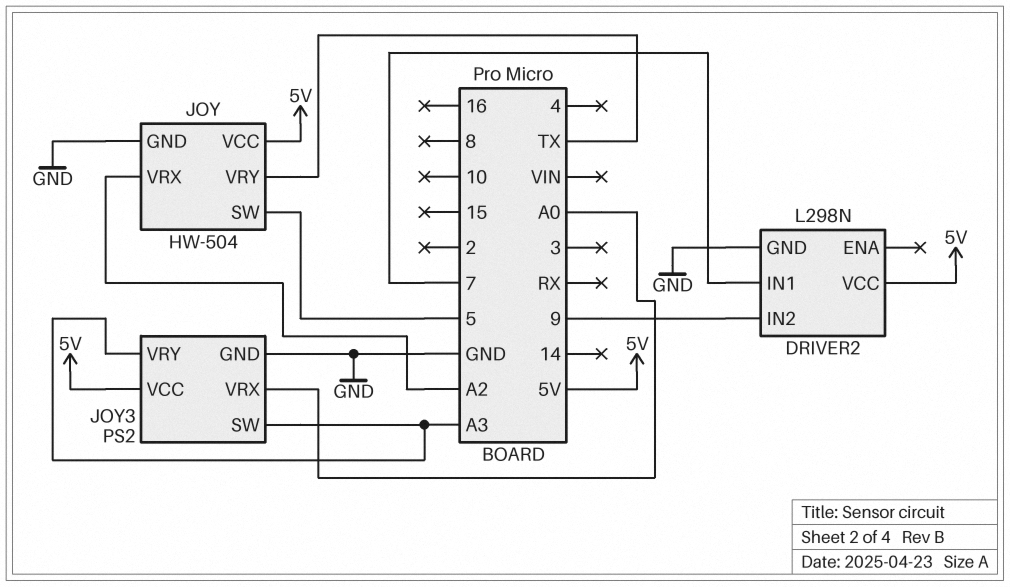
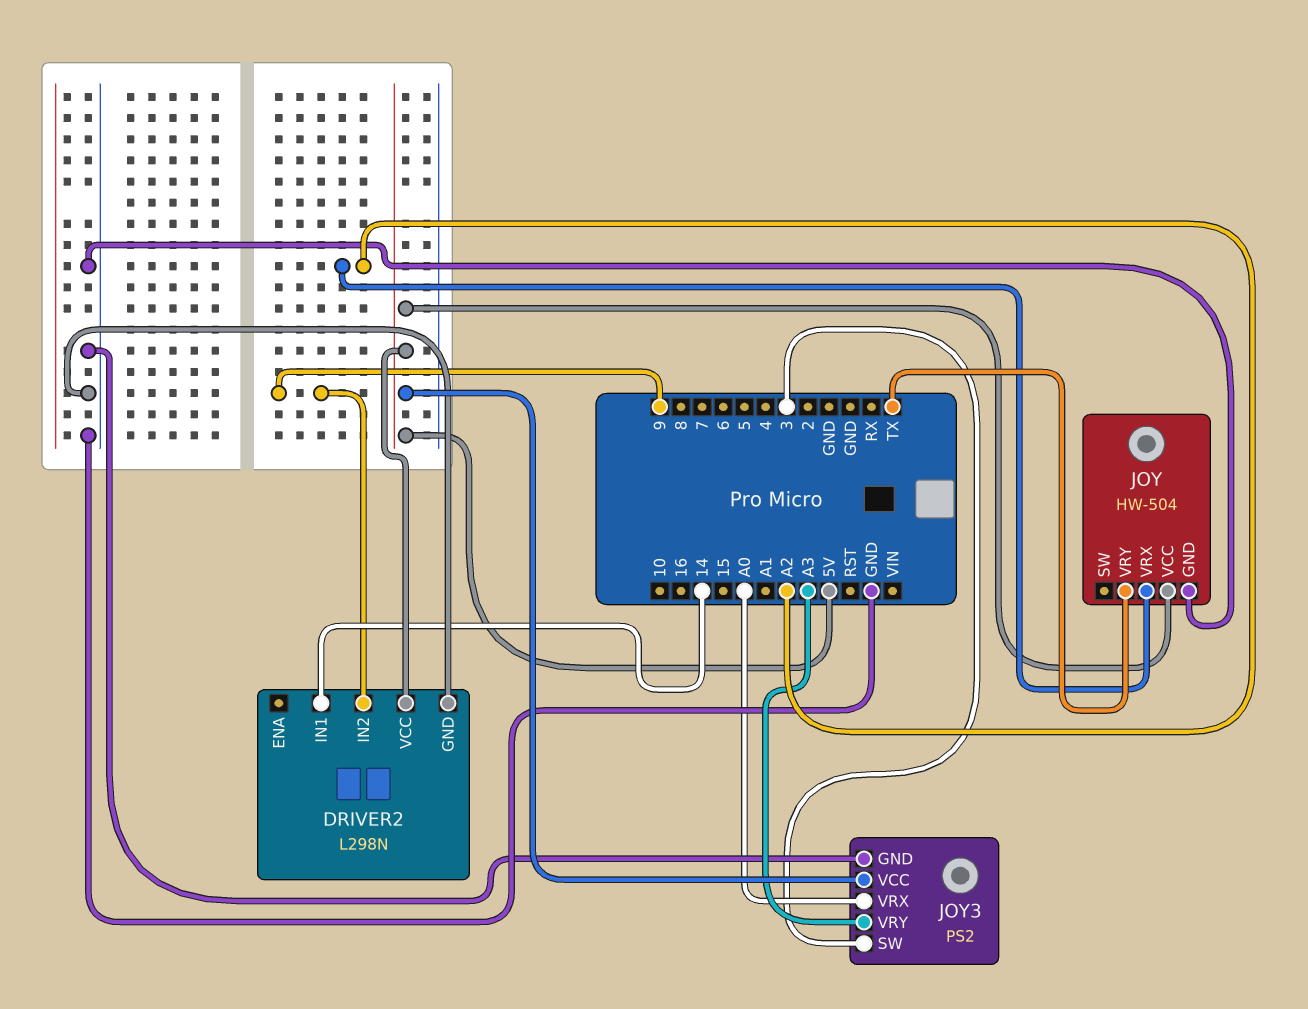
DRIVER2 pin IN1: 7 -> 14
JOY pin SW: 5 -> none
JOY3 pin SW: A3 -> 3

